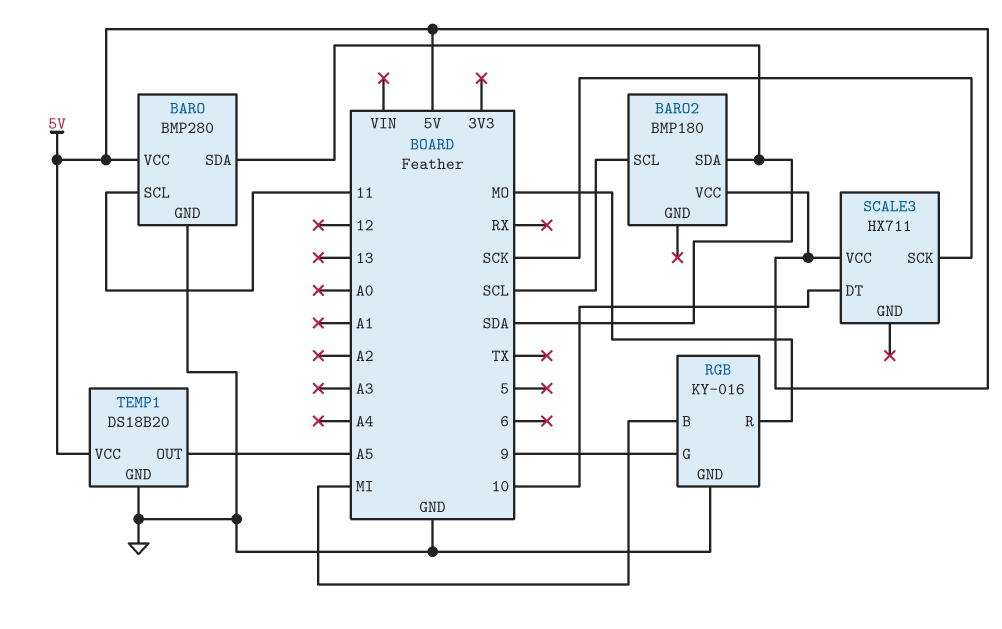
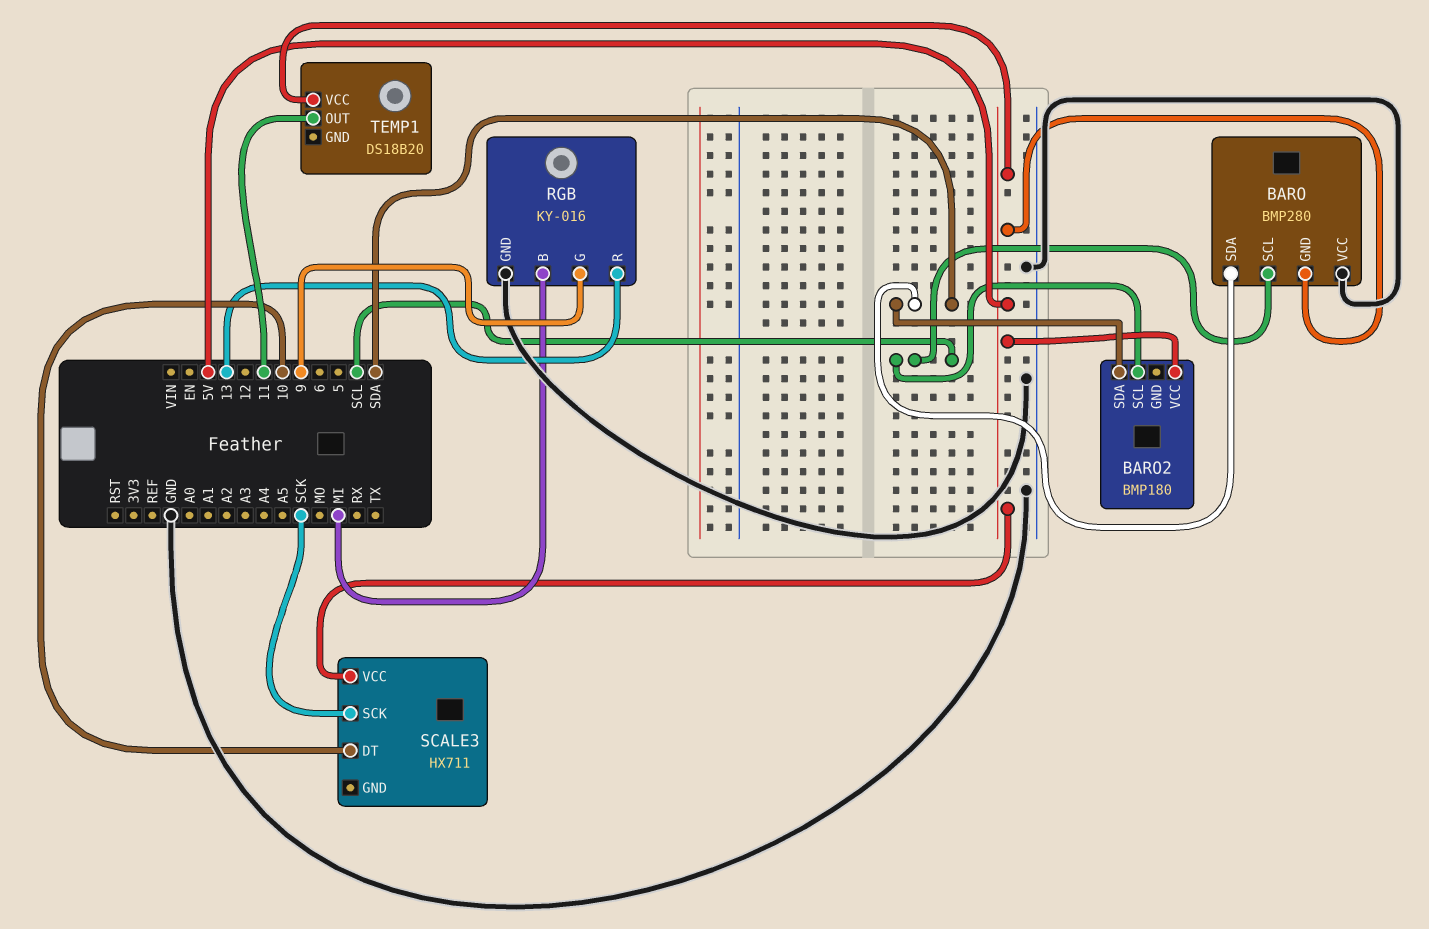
BARO pin GND: GND -> 5V
BARO pin SCL: 11 -> SCL
BARO pin VCC: 5V -> GND
RGB pin R: MO -> 13
TEMP1 pin GND: GND -> none
TEMP1 pin OUT: A5 -> 11

